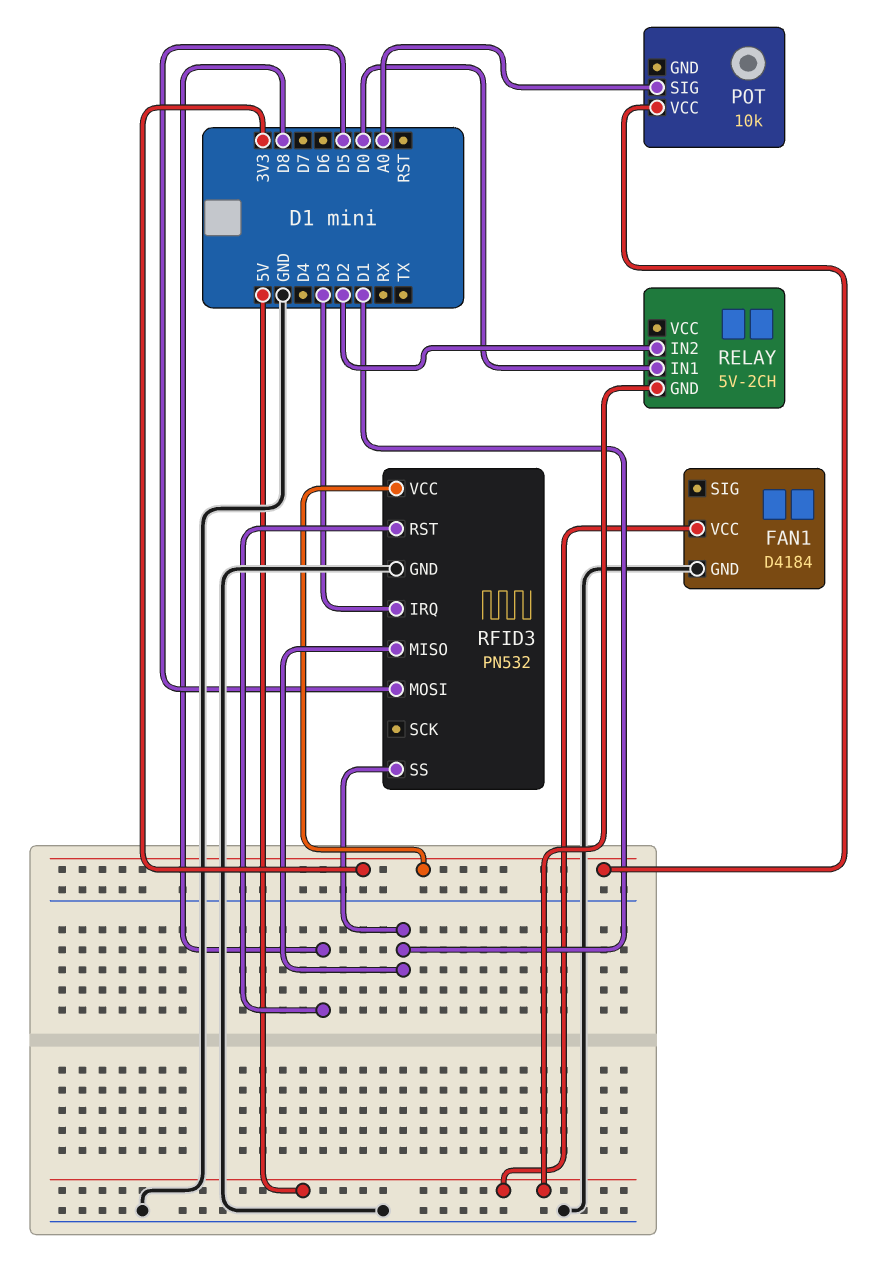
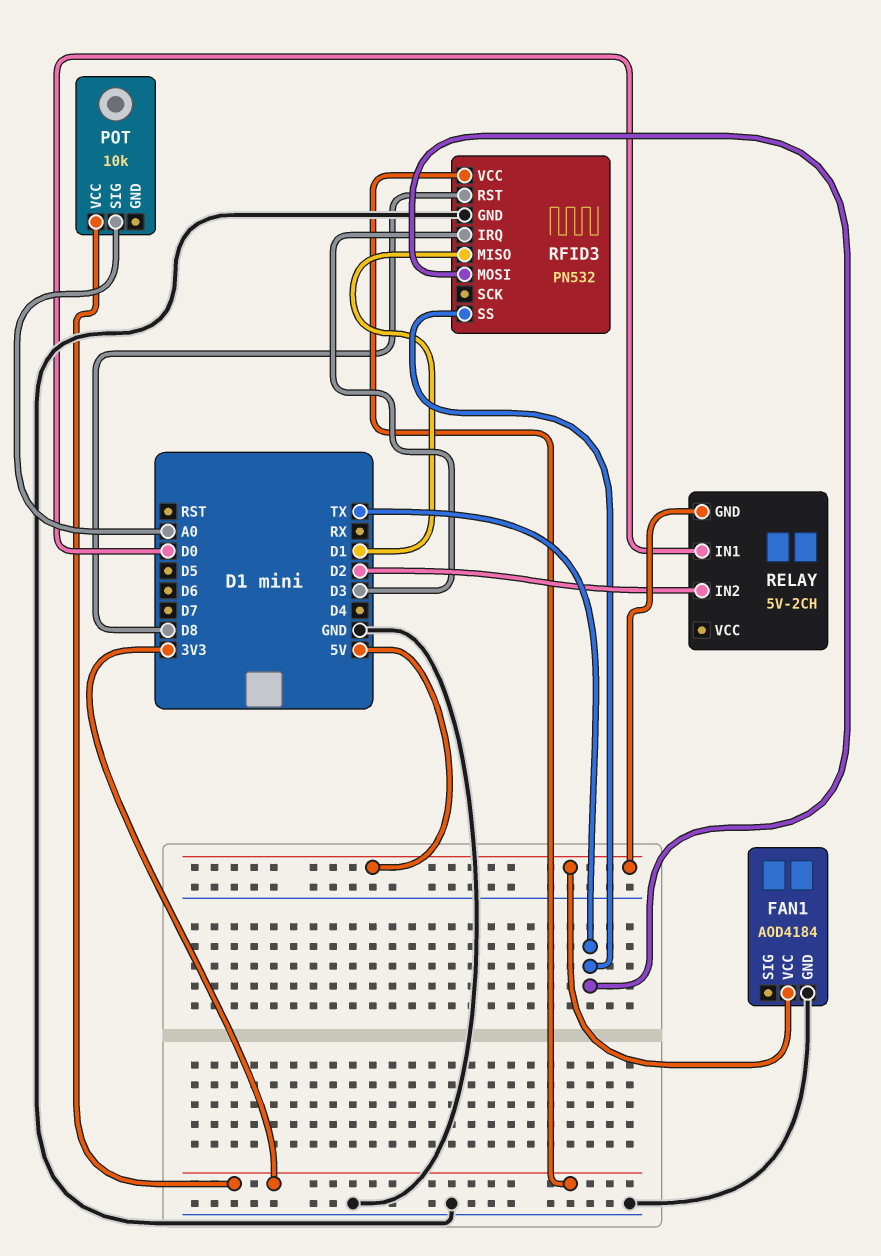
FAN1: D4184 -> AOD4184
RFID3 pin MOSI: D5 -> TX
RFID3 pin SS: D1 -> TX

